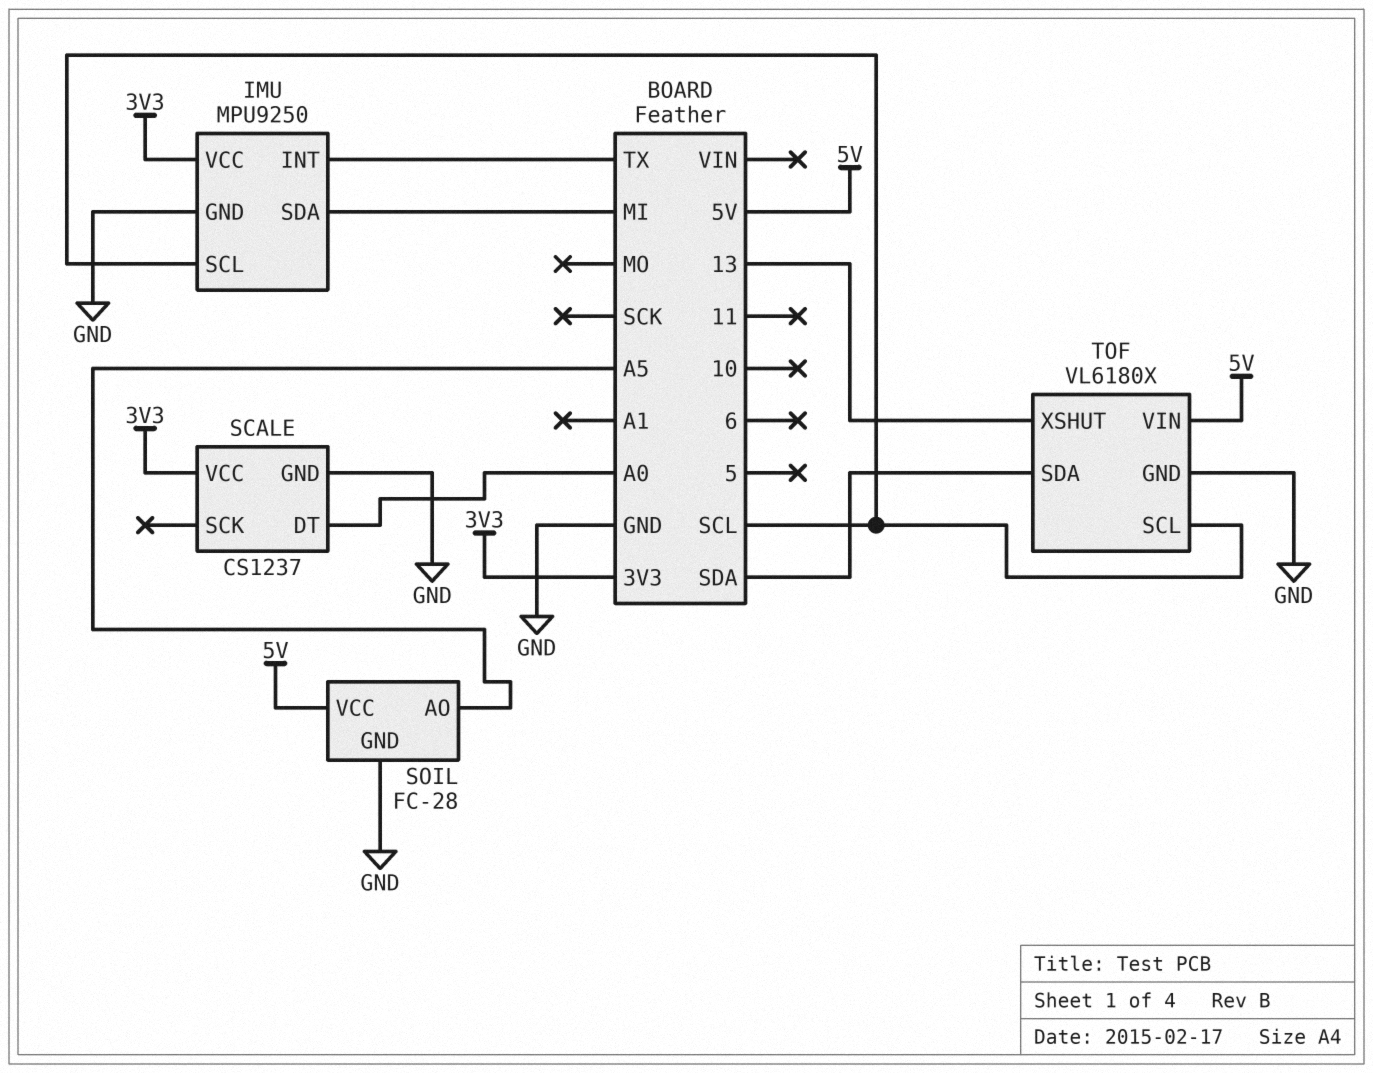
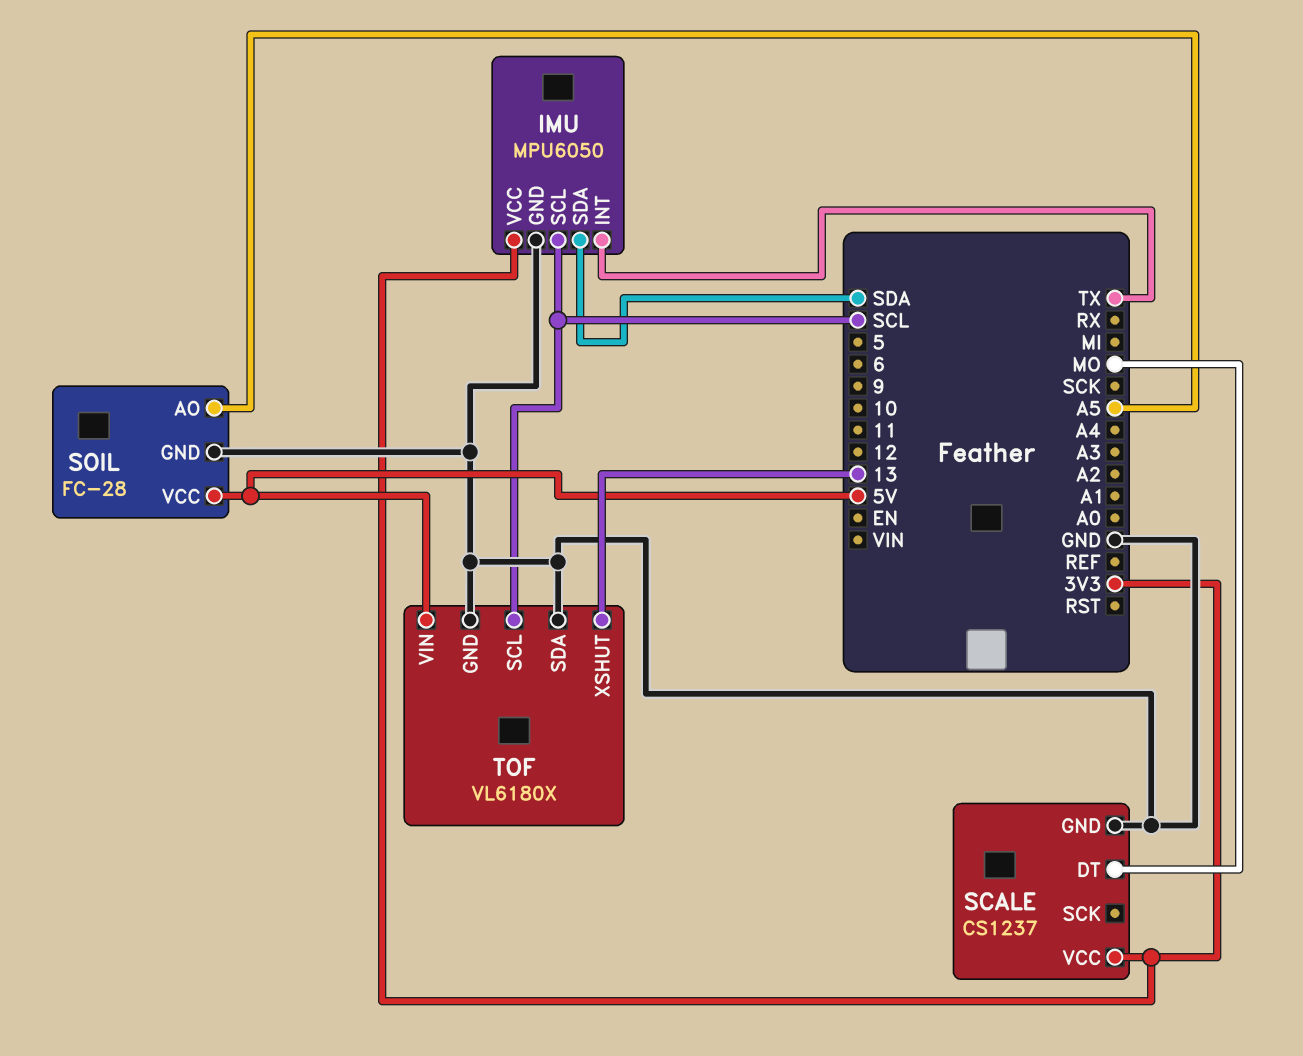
IMU: MPU9250 -> MPU6050
IMU pin SDA: MI -> SDA
SCALE pin DT: A0 -> MO
TOF pin SDA: SDA -> GND

